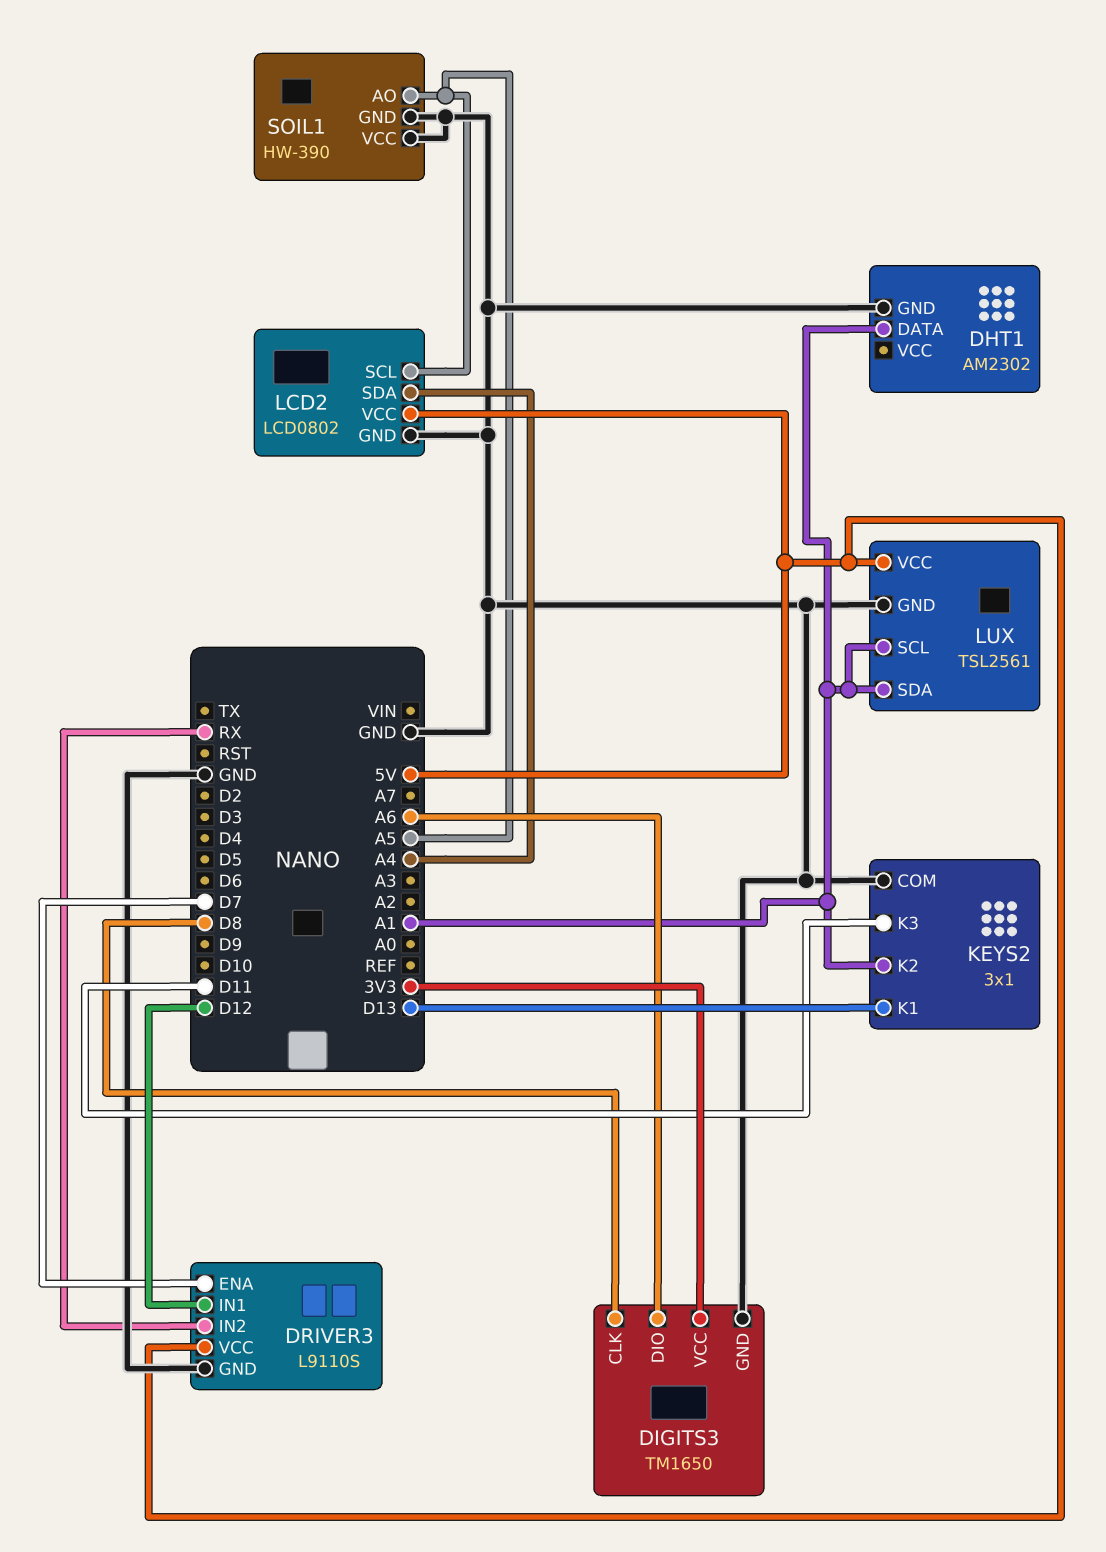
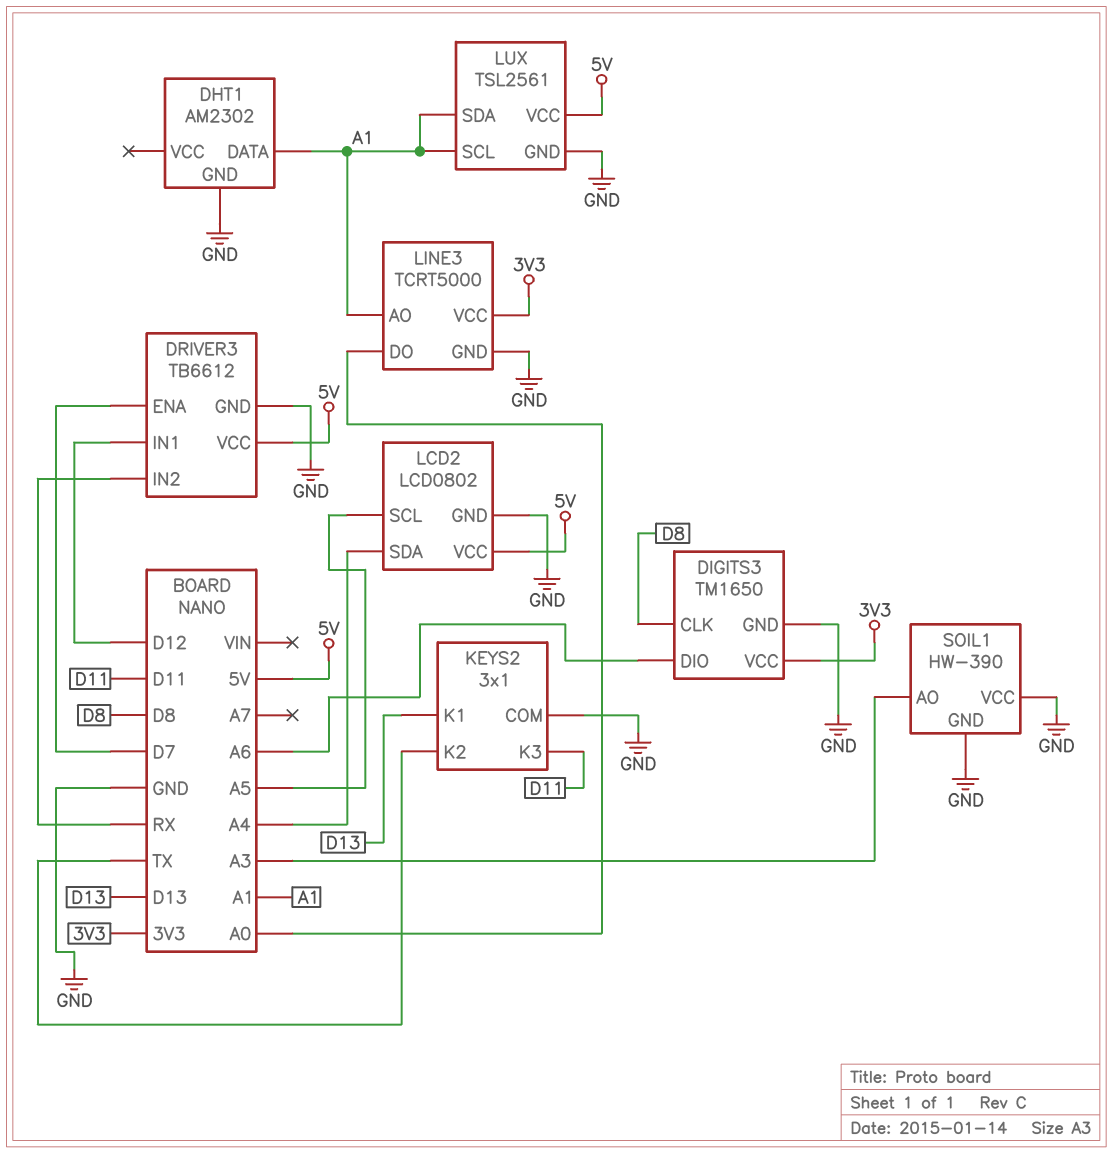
DRIVER3: L9110S -> TB6612
KEYS2 pin K2: A1 -> TX
LINE3: none -> TCRT5000
LINE3 pin AO: none -> A1
LINE3 pin DO: none -> A0
LINE3 pin GND: none -> GND
LINE3 pin VCC: none -> 3V3
SOIL1 pin AO: A5 -> A3

